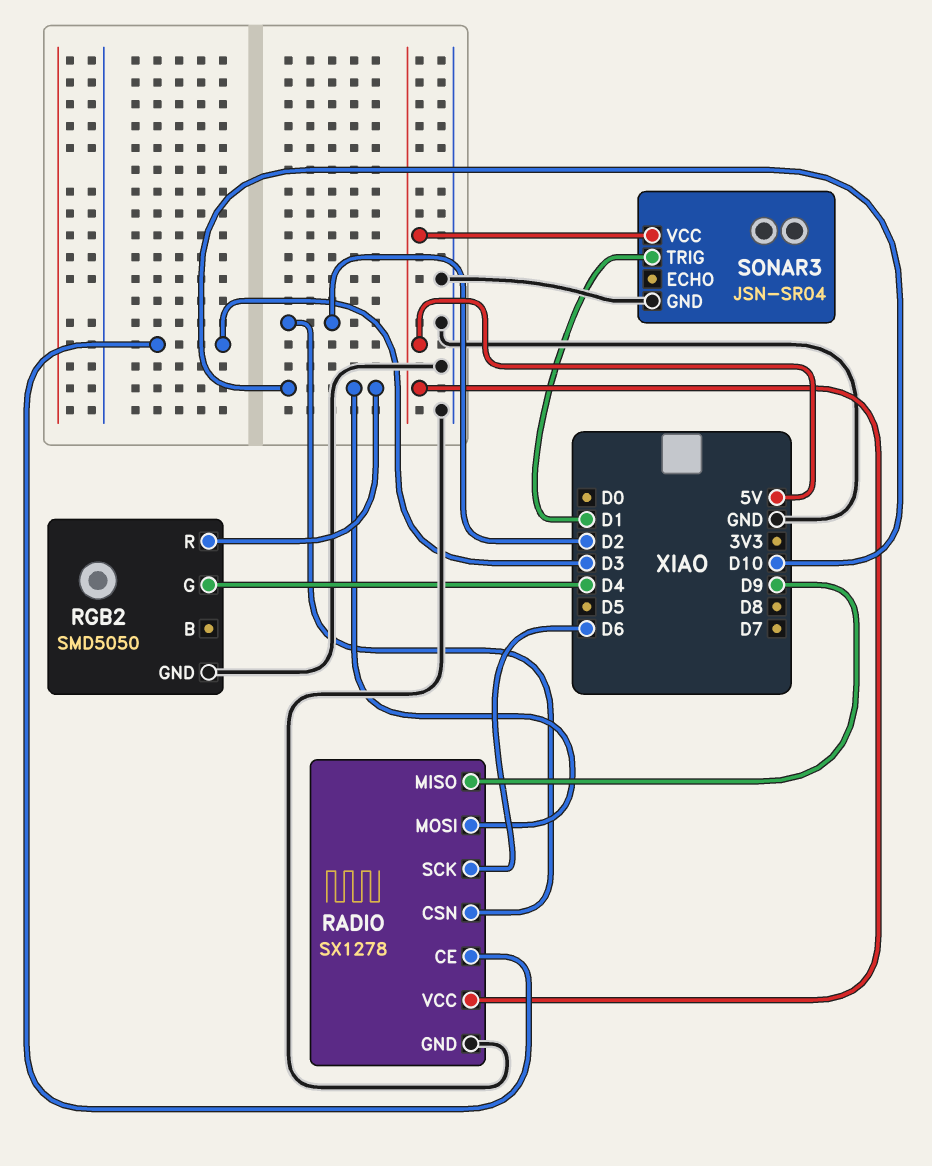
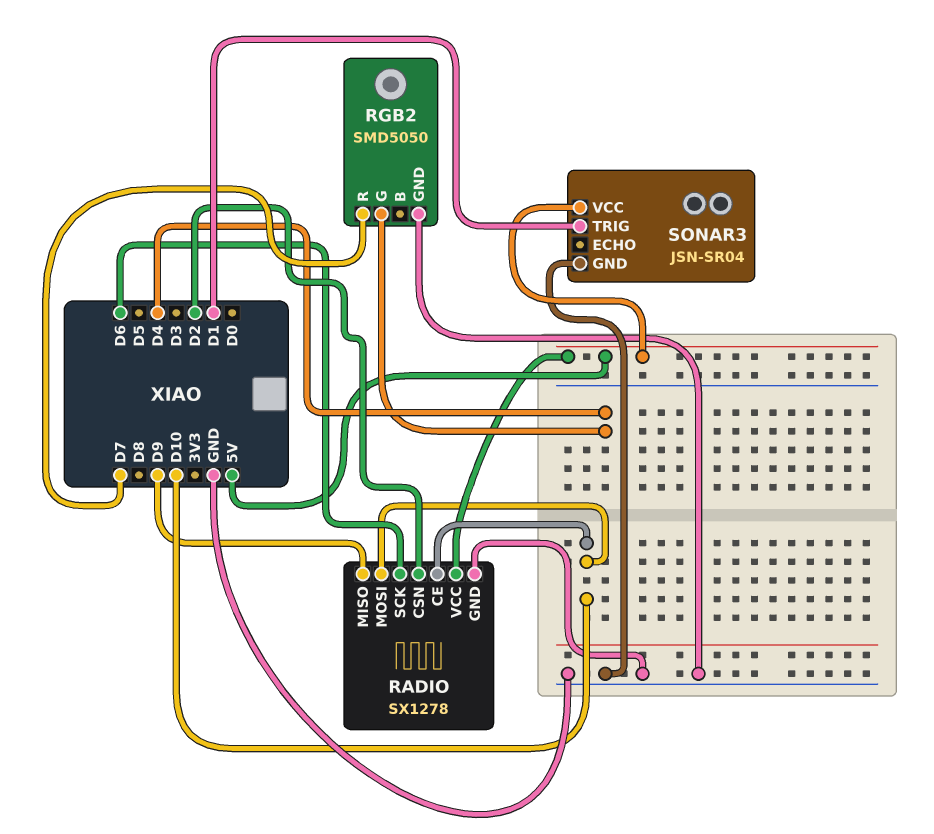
RADIO pin CE: D3 -> D10
RGB2 pin R: D10 -> D7

